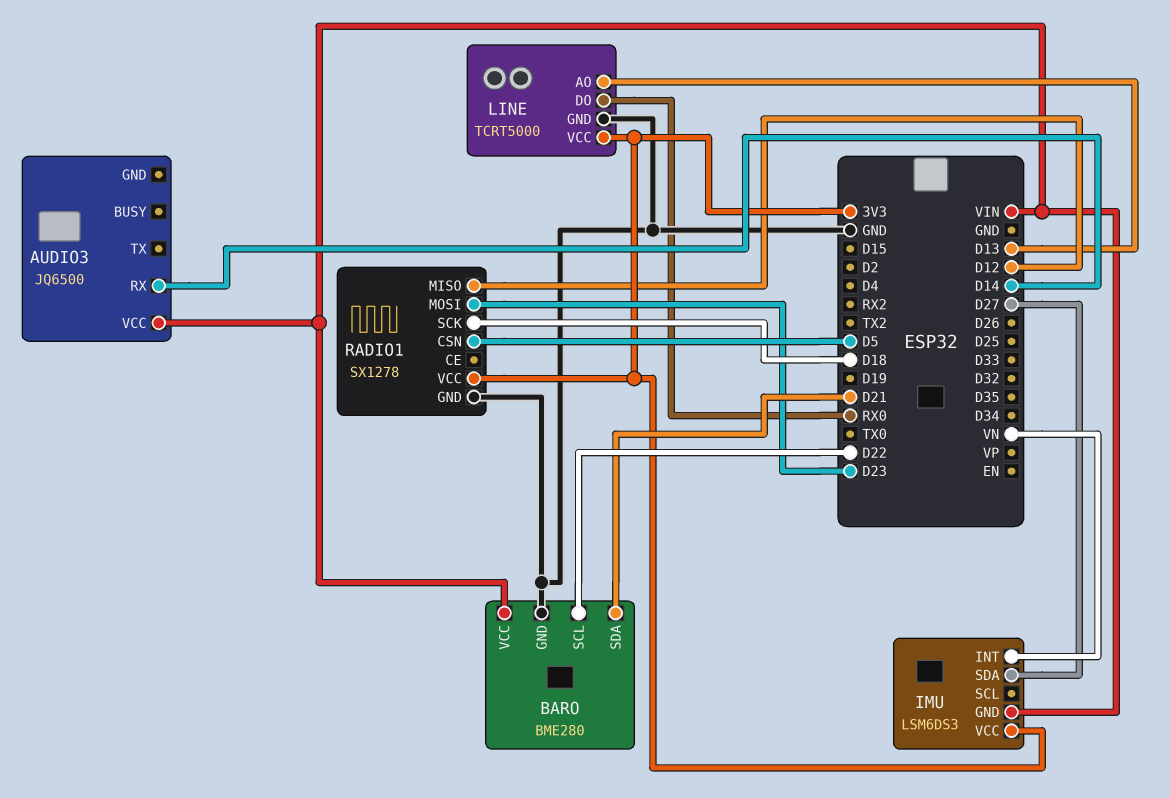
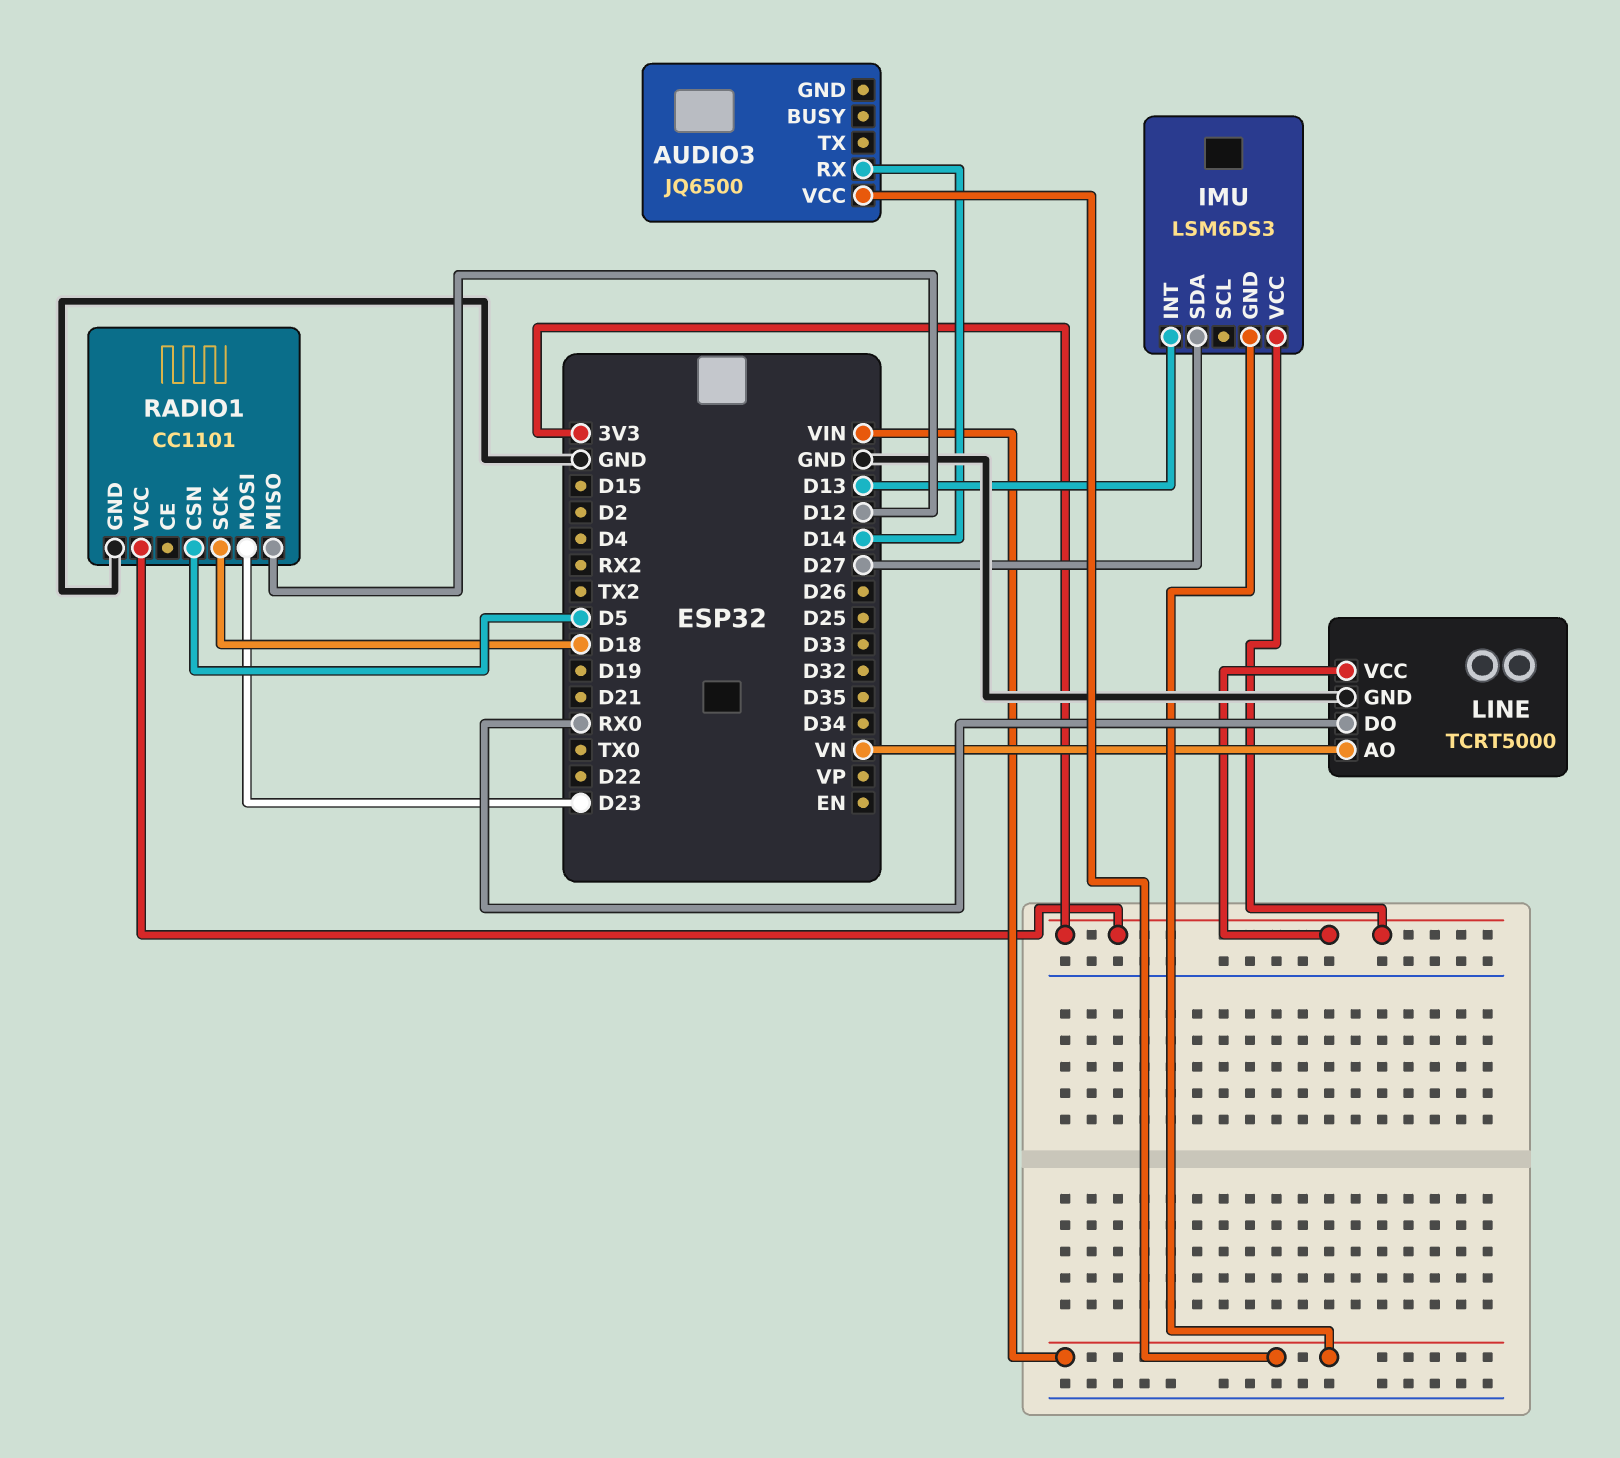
BARO: BME280 -> none
BARO pin GND: GND -> none
BARO pin SCL: D22 -> none
BARO pin SDA: D21 -> none
BARO pin VCC: VIN -> none
IMU pin INT: VN -> D13
LINE pin AO: D13 -> VN
RADIO1: SX1278 -> CC1101

